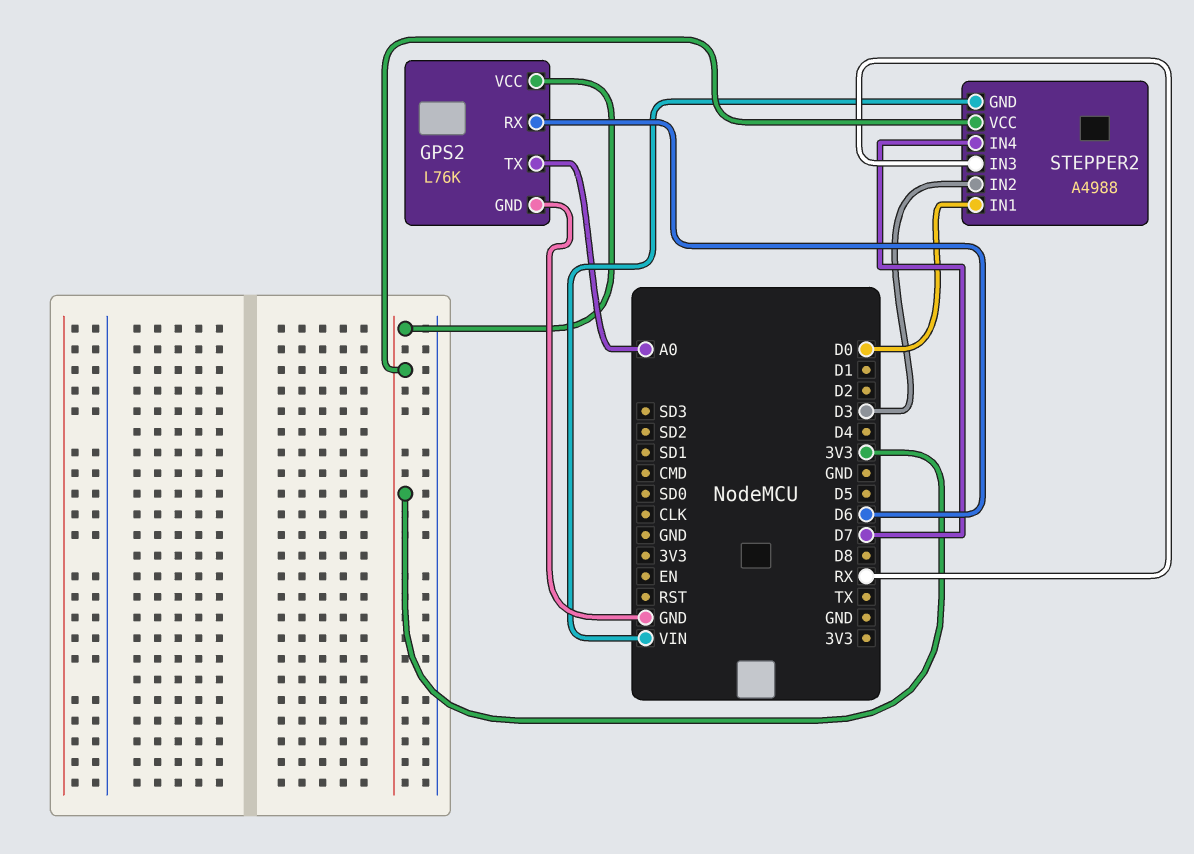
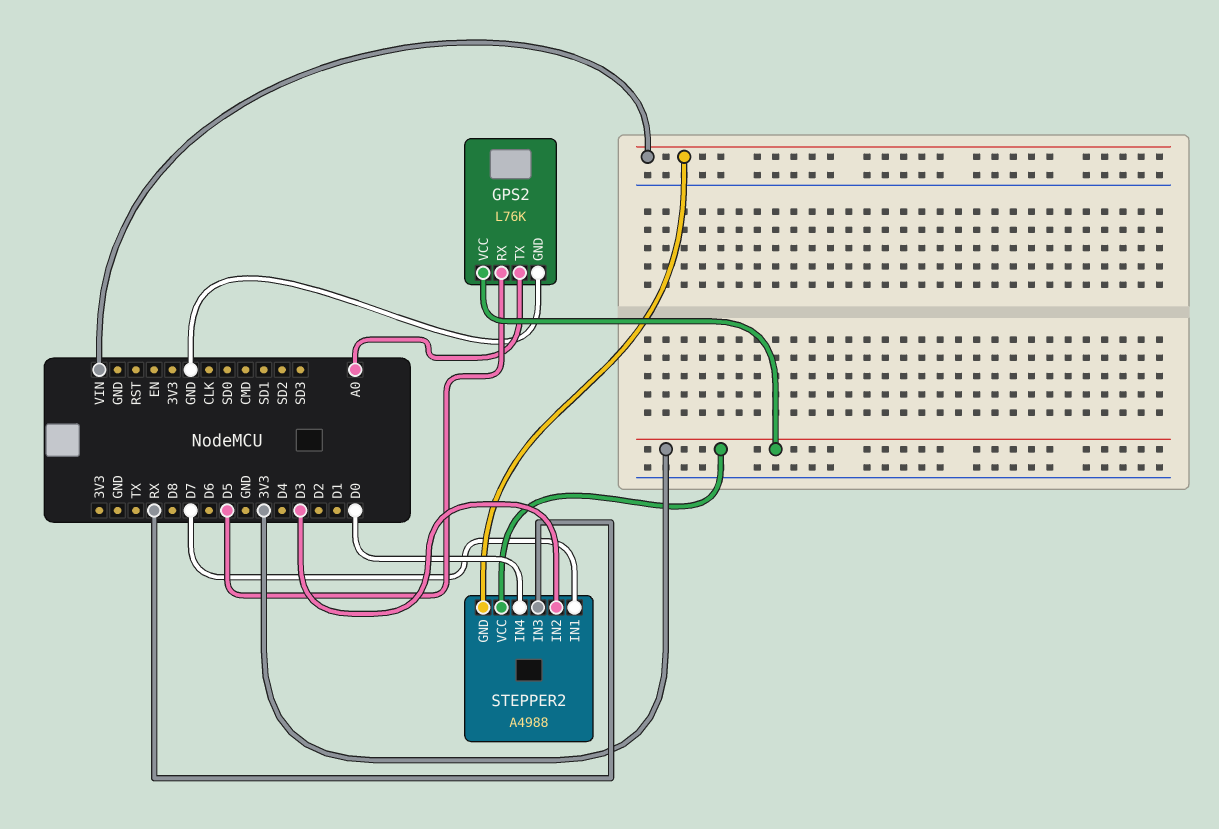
GPS2 pin RX: D6 -> D5
STEPPER2 pin IN1: D0 -> D7
STEPPER2 pin IN4: D7 -> D0

